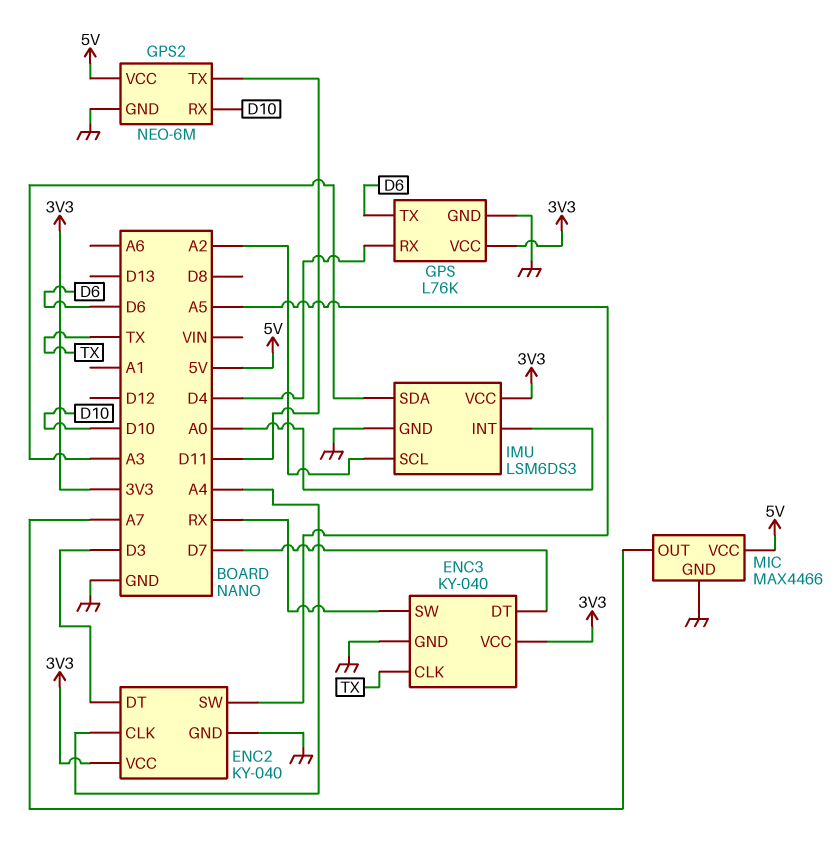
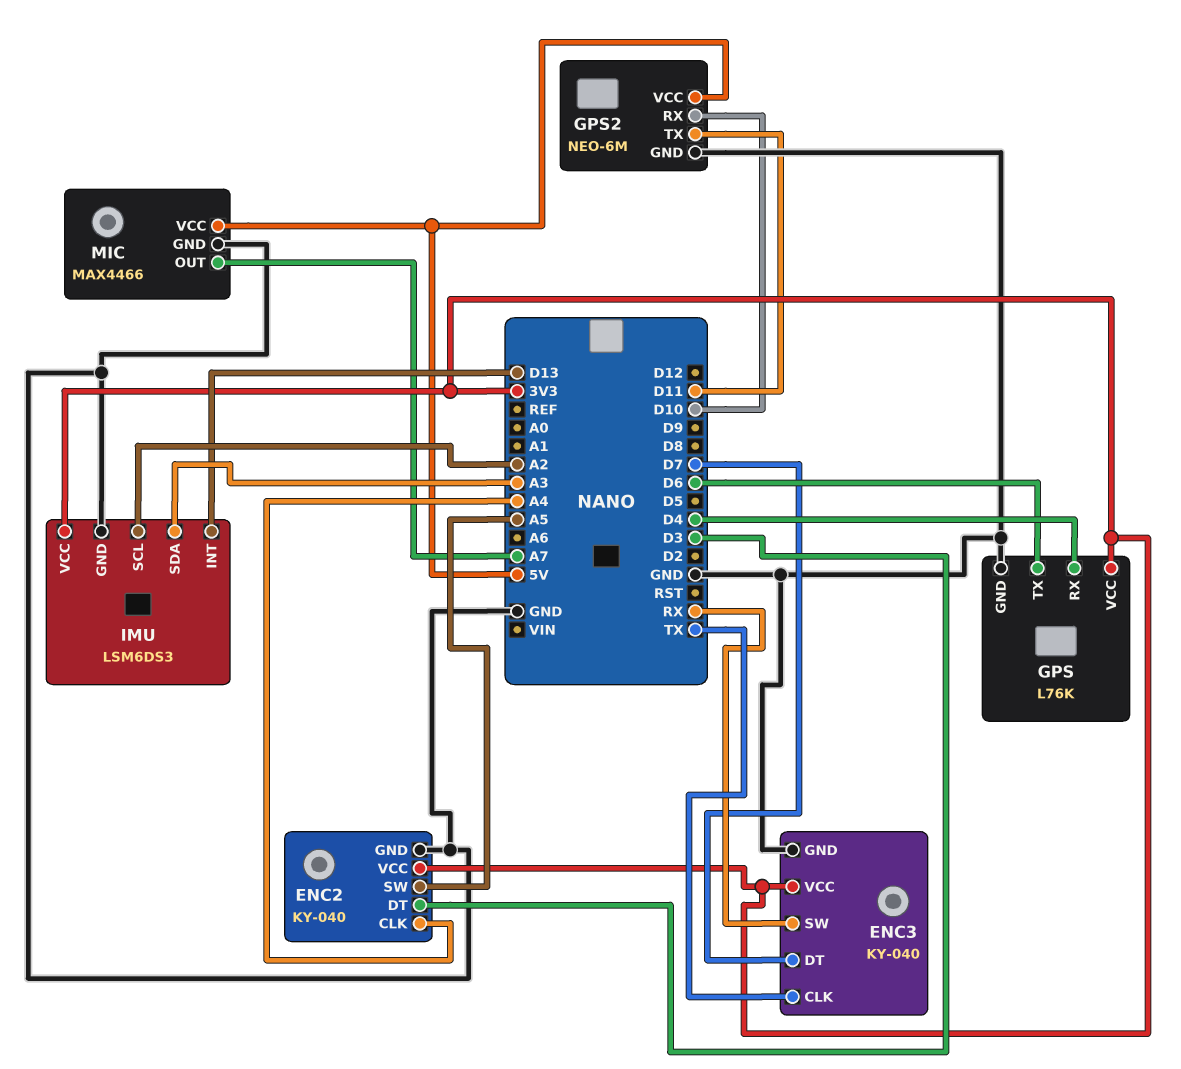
IMU pin INT: A0 -> D13

